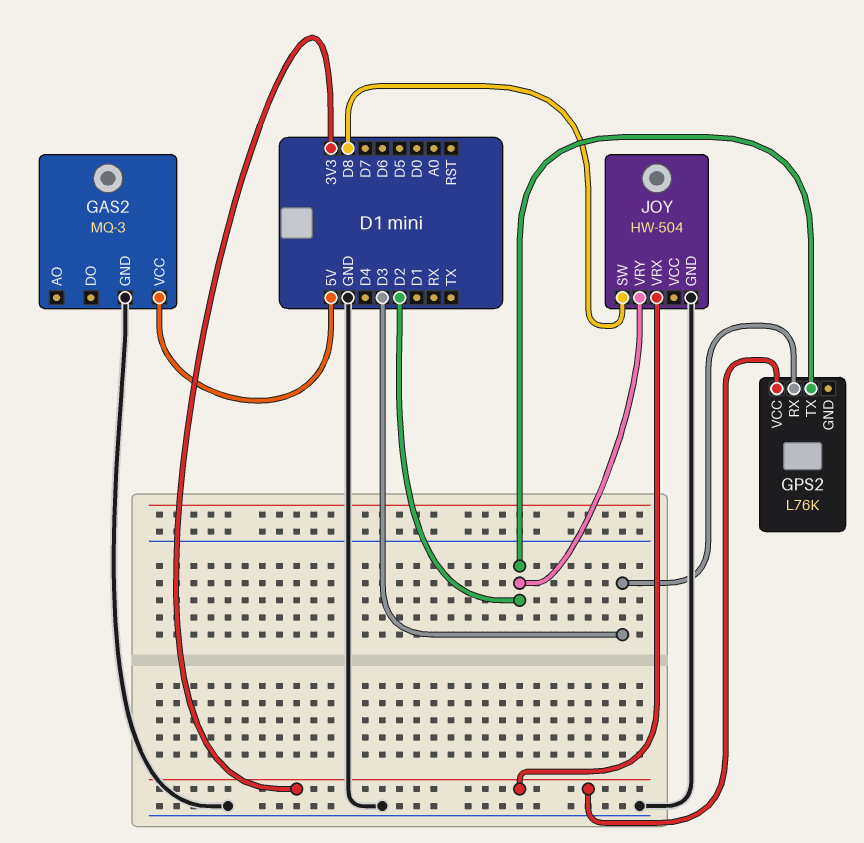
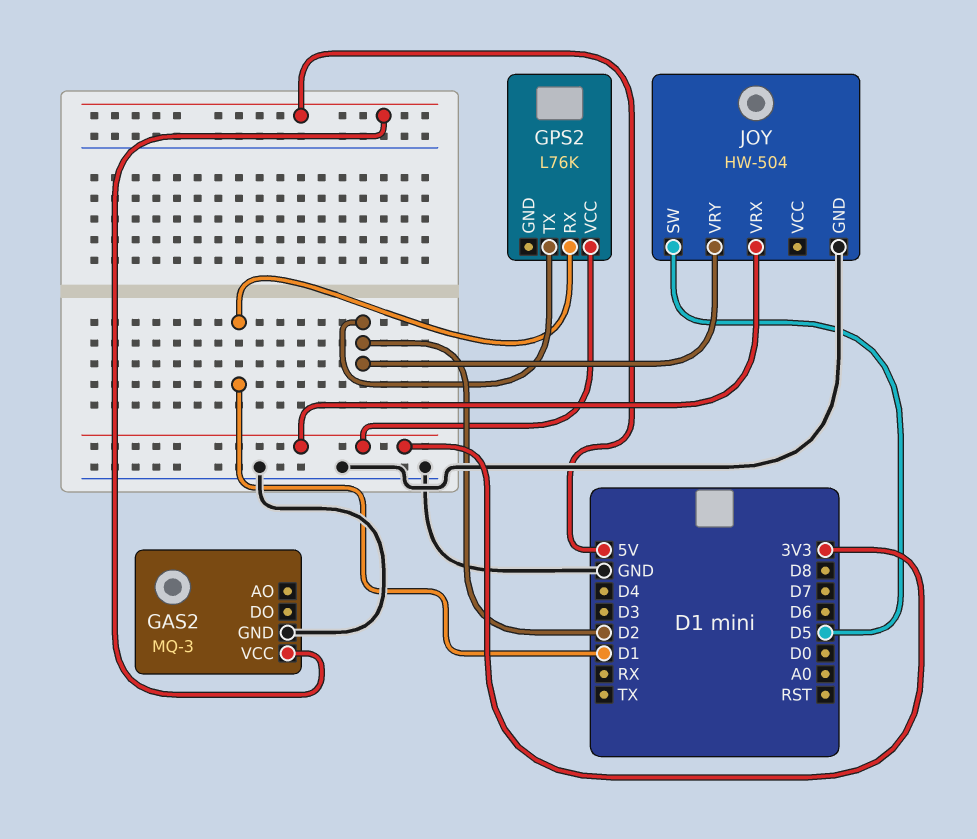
GPS2 pin RX: D3 -> D1
JOY pin SW: D8 -> D5

